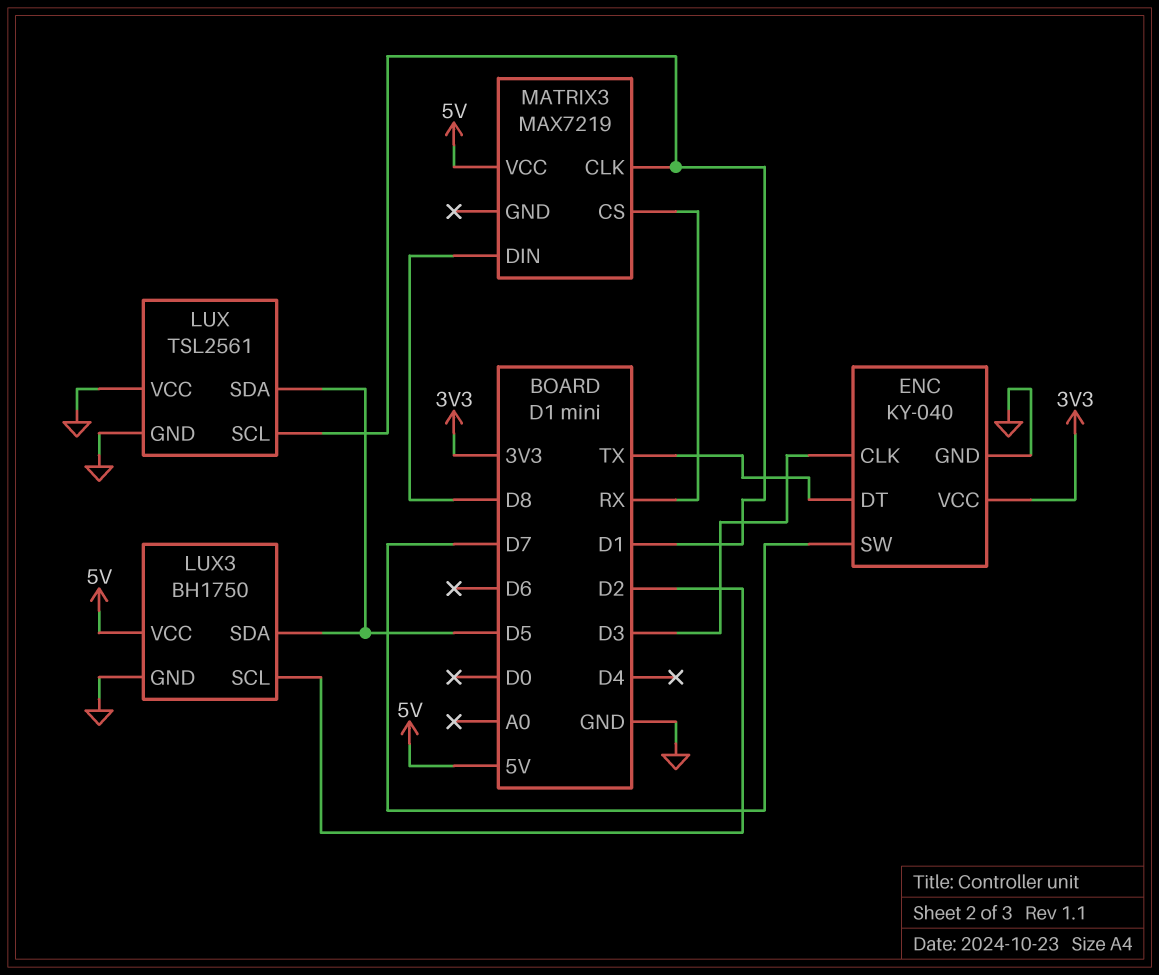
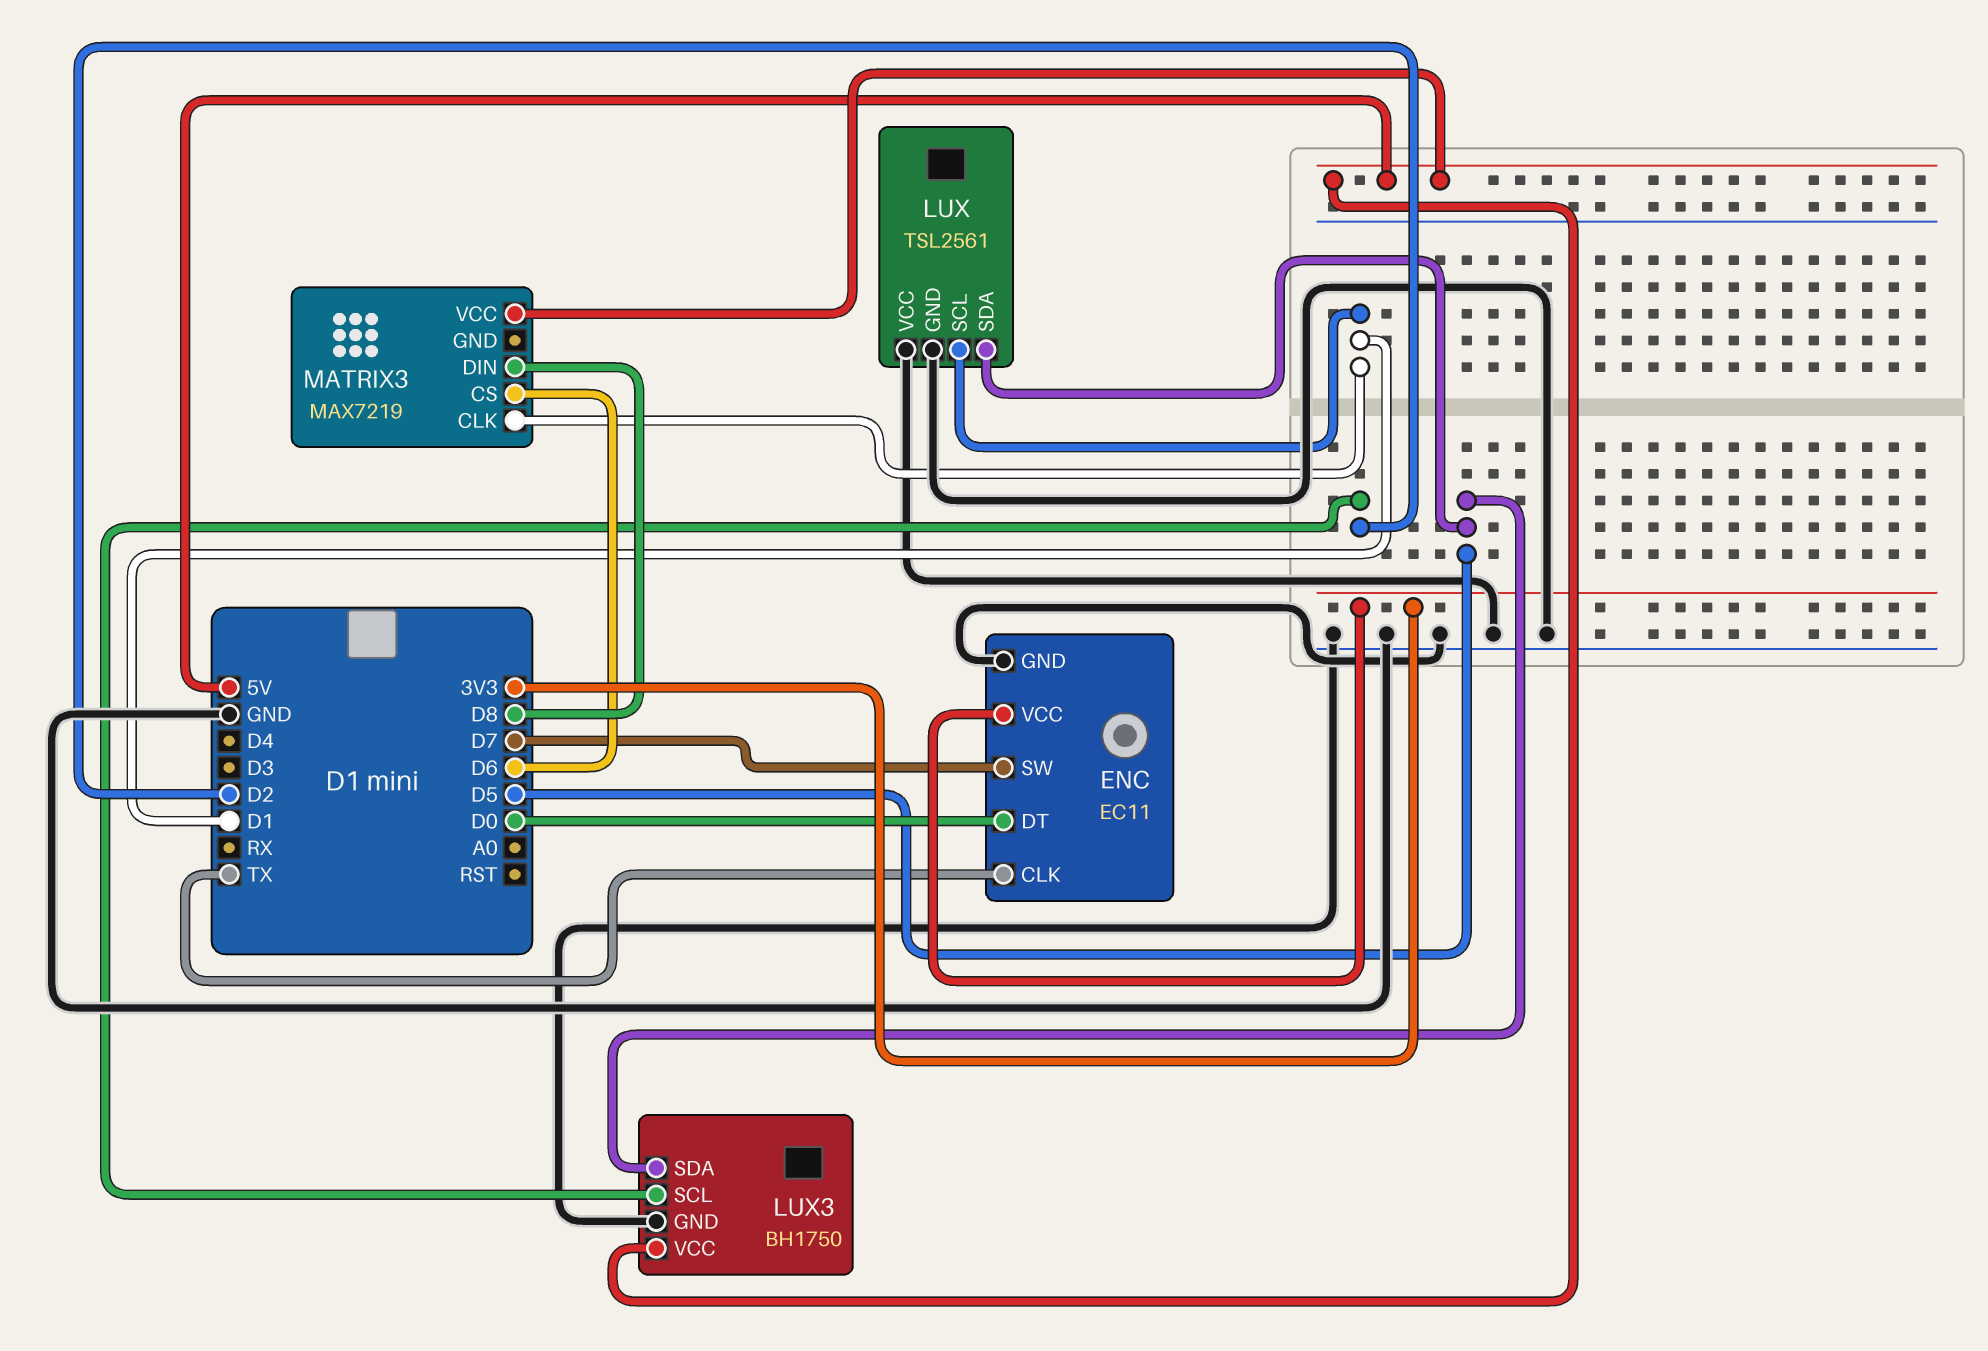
ENC: KY-040 -> EC11
ENC pin CLK: D3 -> TX
ENC pin DT: TX -> D0
MATRIX3 pin CS: RX -> D6

